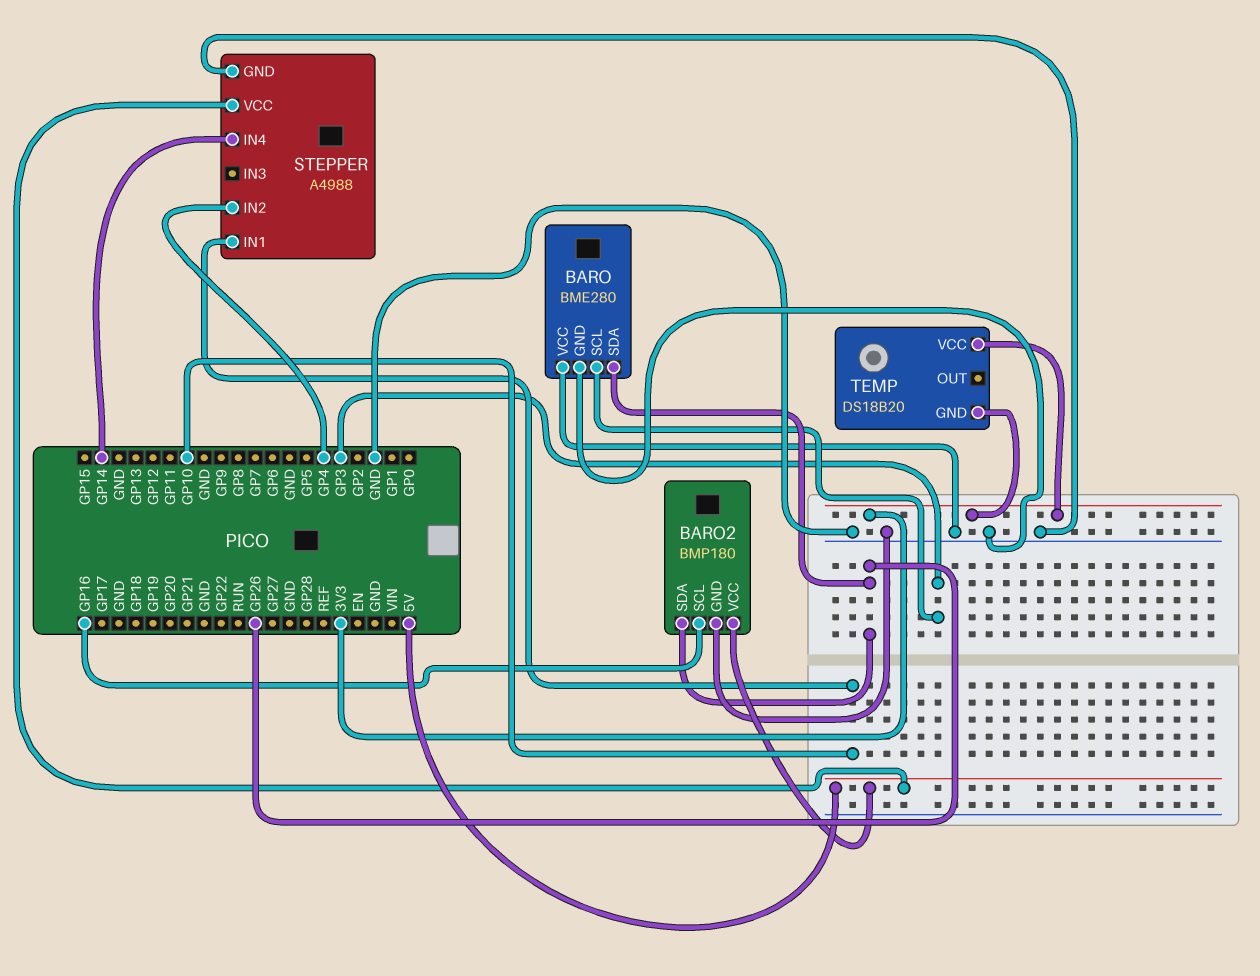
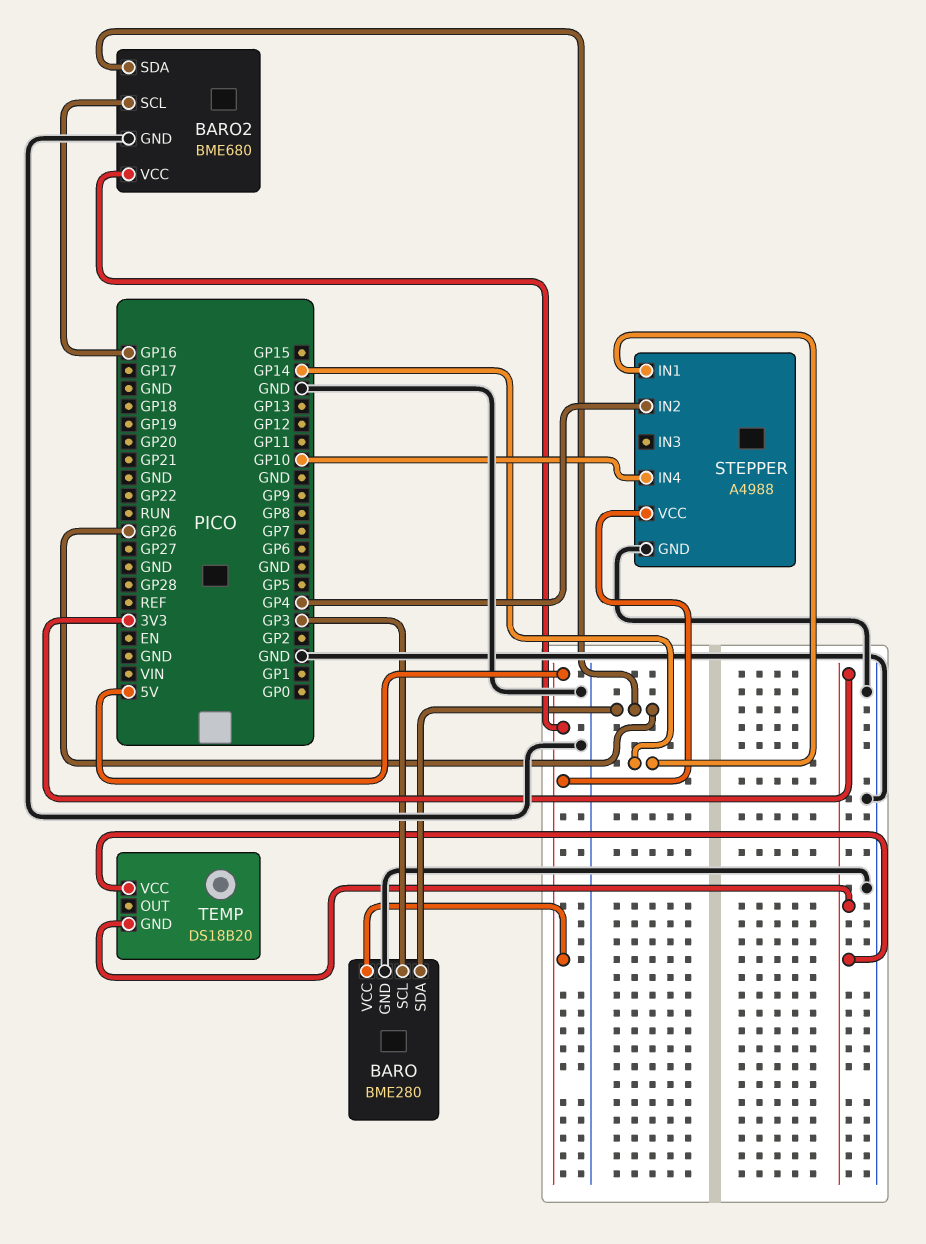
BARO pin VCC: GND -> 5V
BARO2: BMP180 -> BME680
STEPPER pin IN1: GP10 -> GP14
STEPPER pin IN4: GP14 -> GP10

